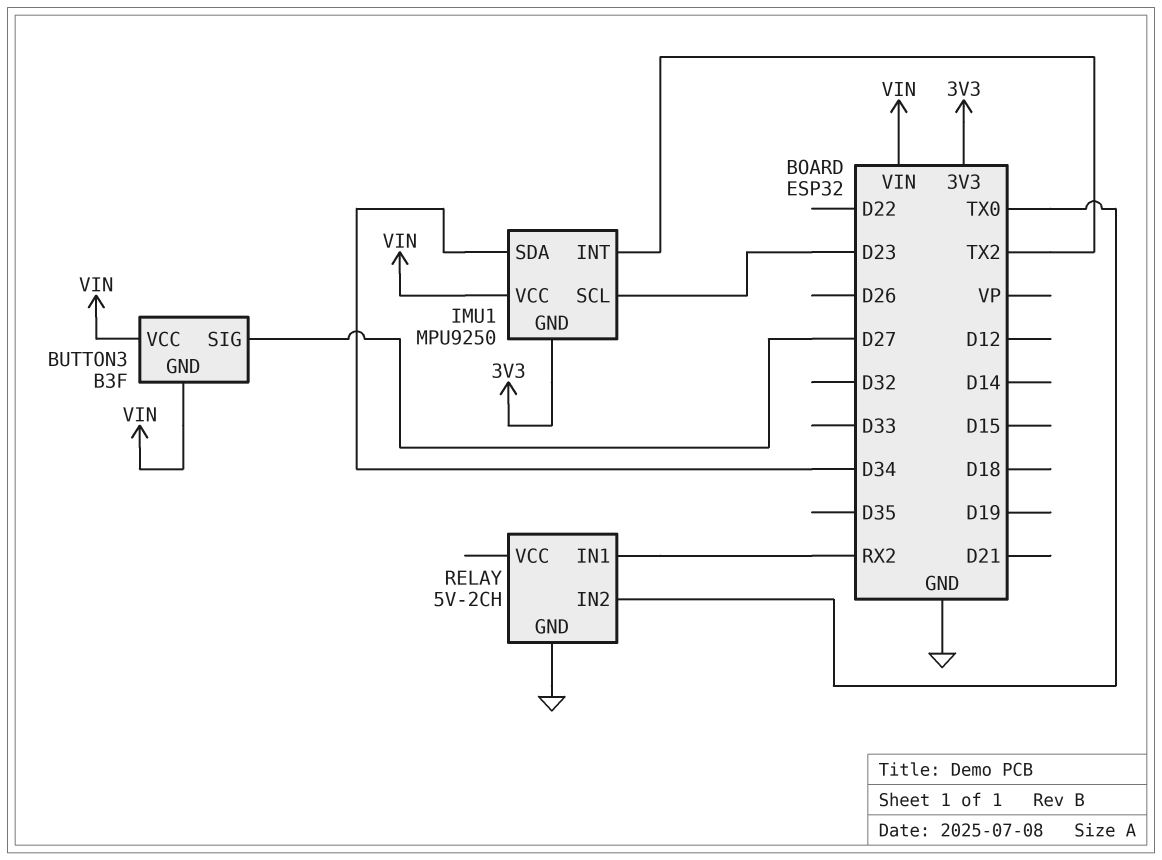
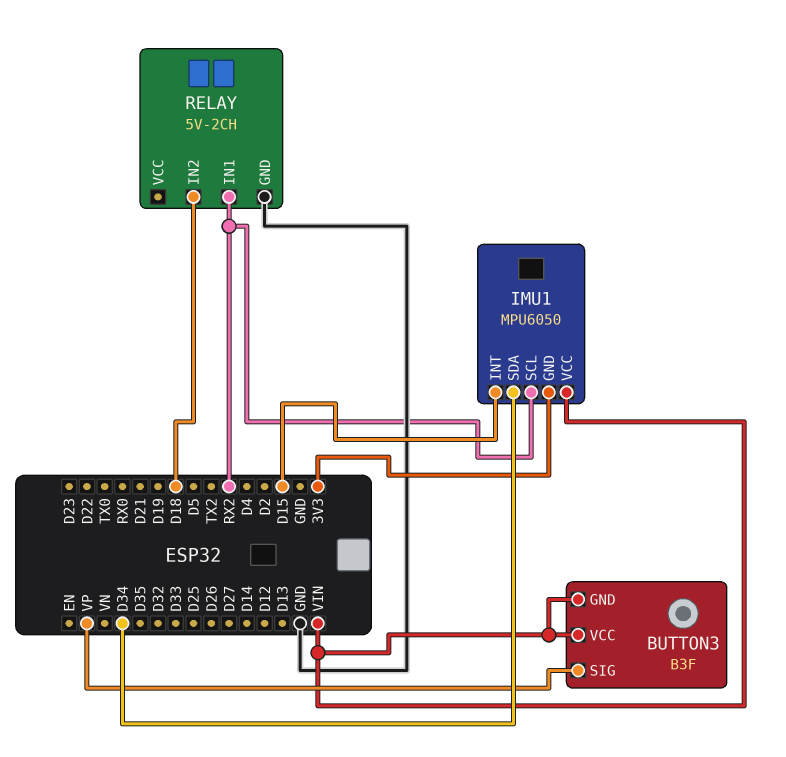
BUTTON3 pin SIG: D27 -> VP
IMU1: MPU9250 -> MPU6050
IMU1 pin INT: TX2 -> D15
IMU1 pin SCL: D23 -> RX2
RELAY pin IN2: TX0 -> D18

